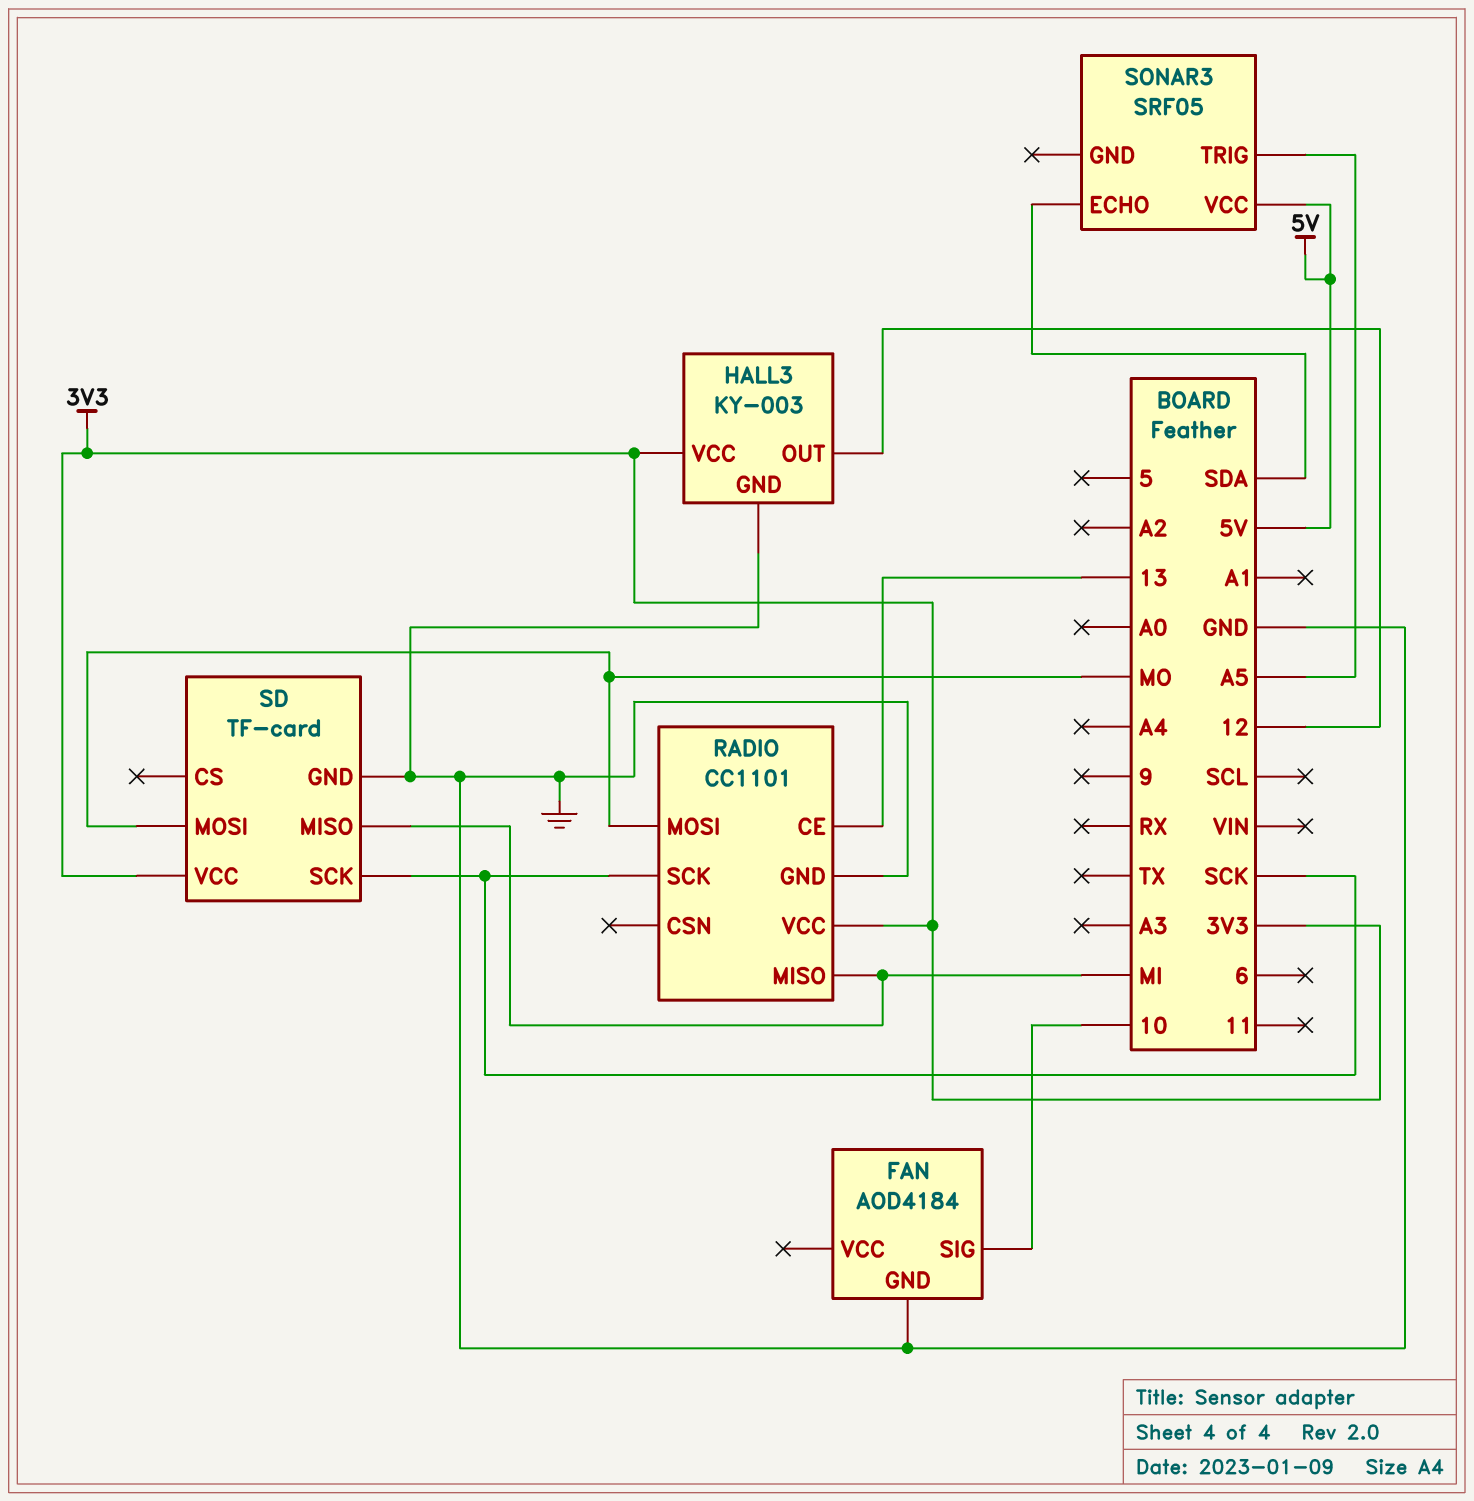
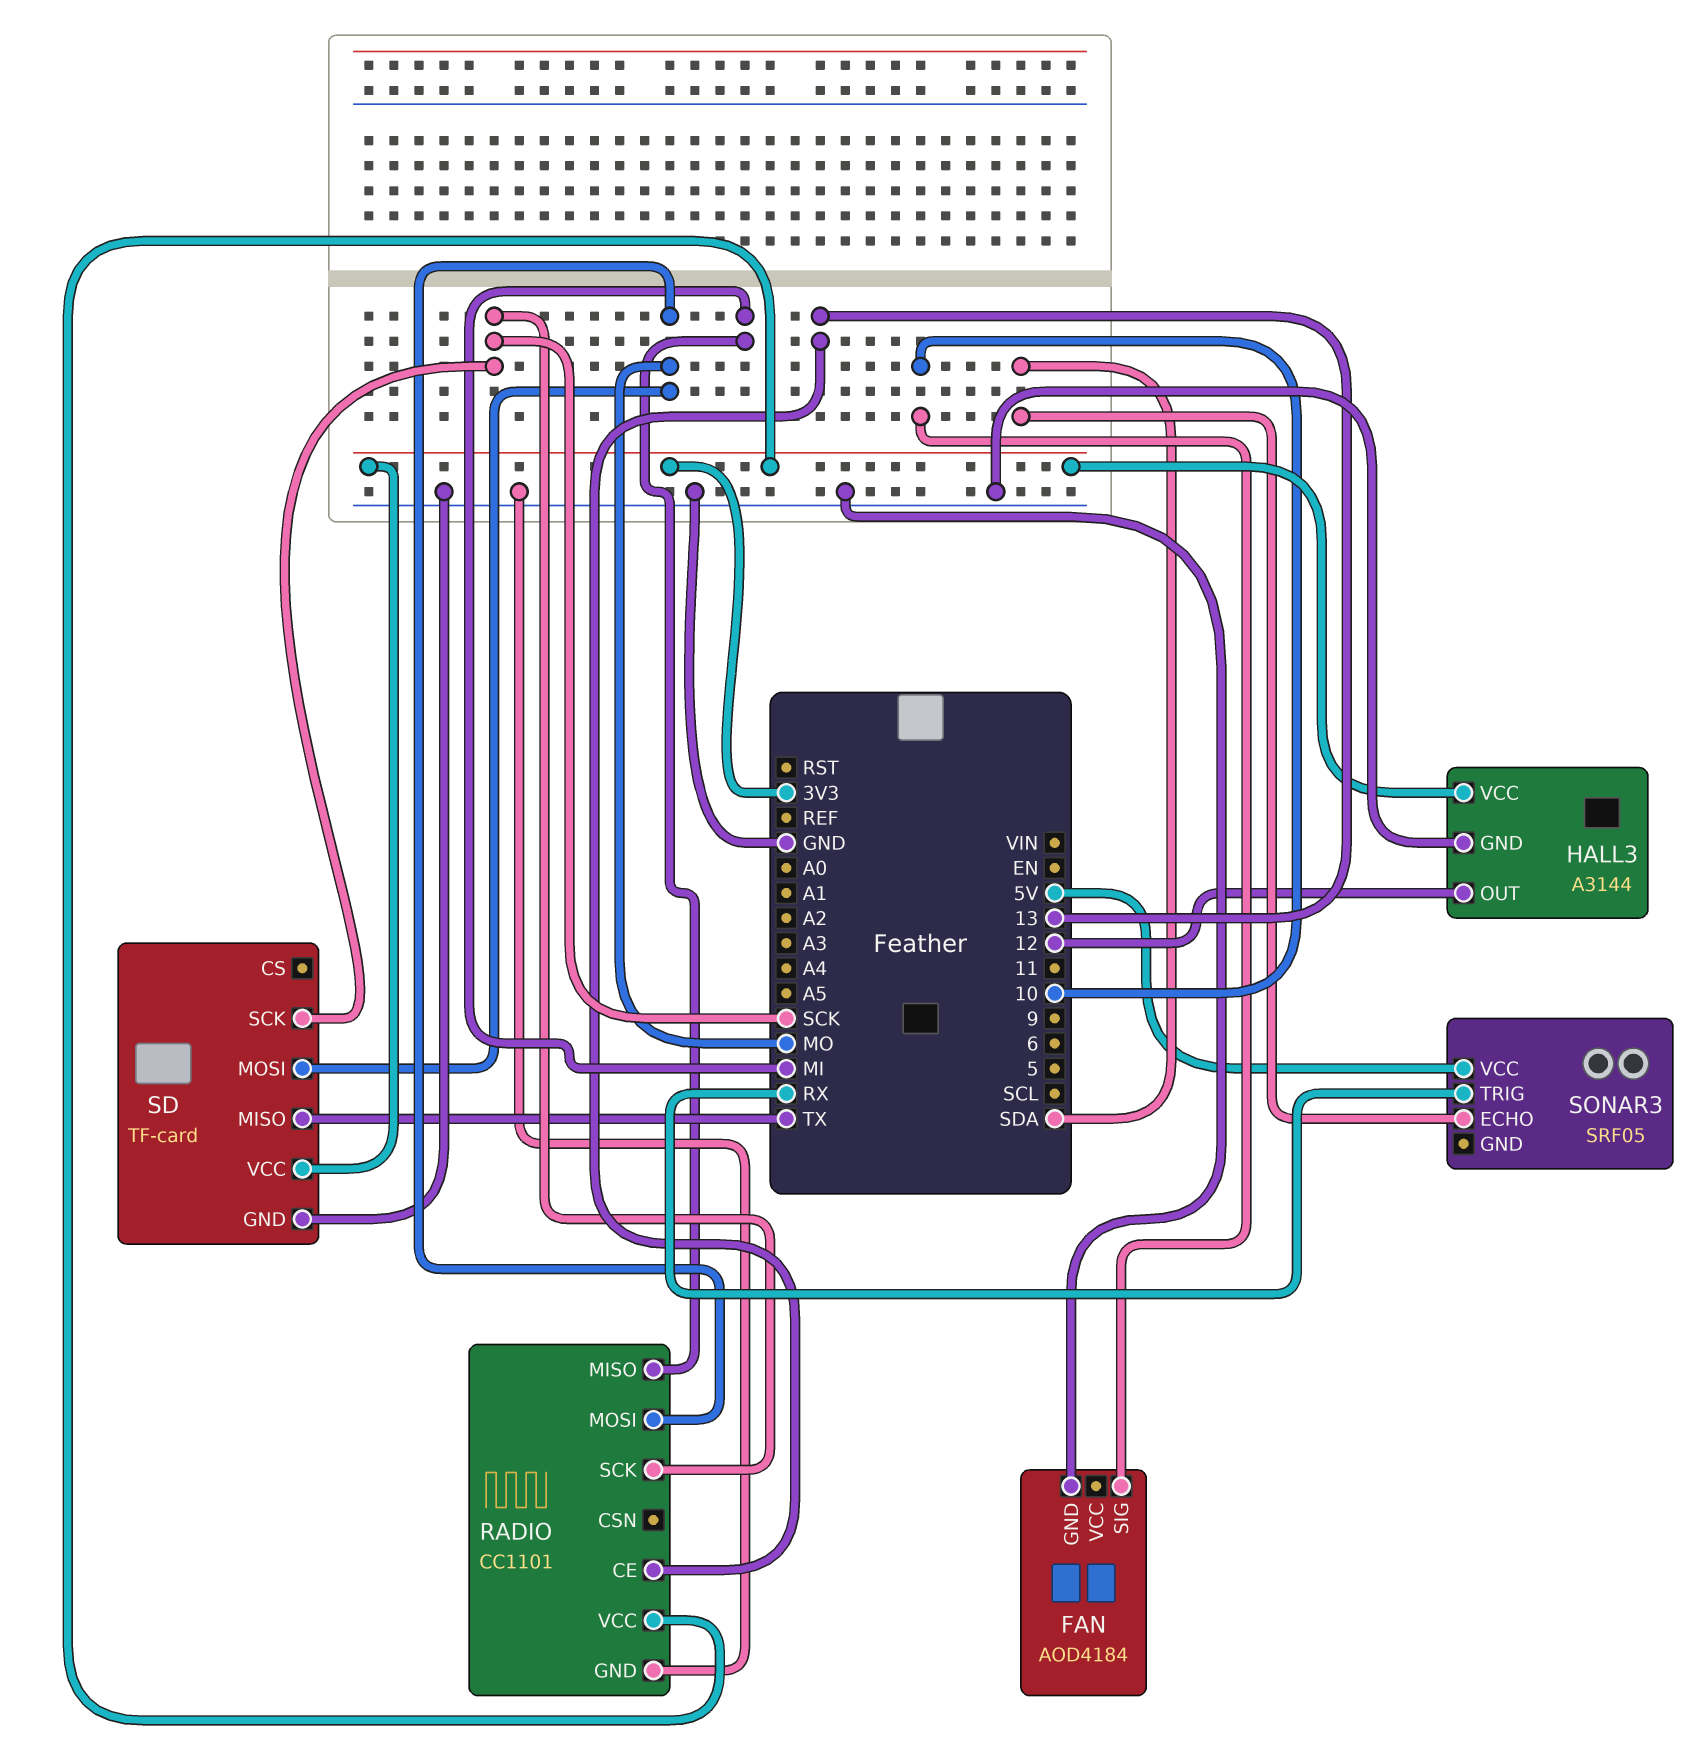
HALL3: KY-003 -> A3144
SD pin MISO: MI -> TX
SONAR3 pin TRIG: A5 -> RX

